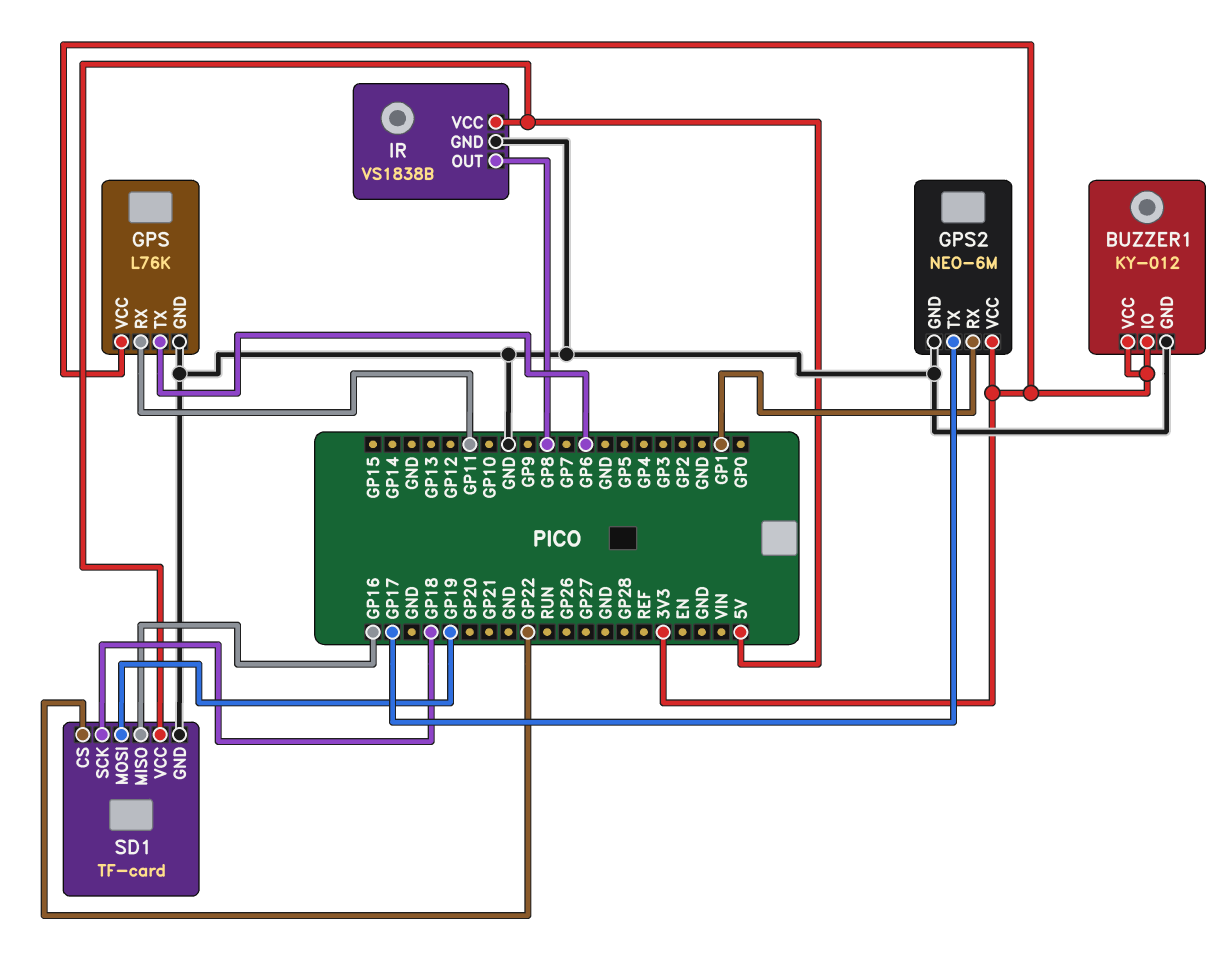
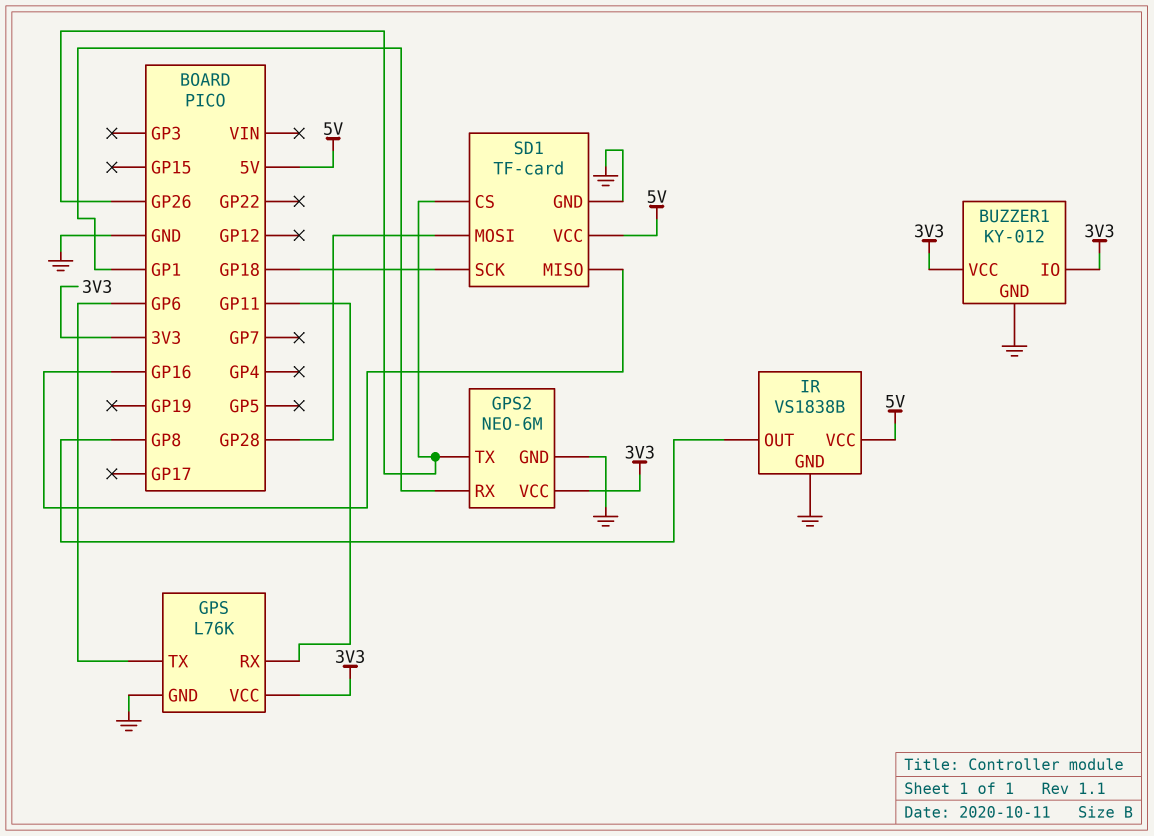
GPS2 pin TX: GP17 -> GP26
SD1 pin CS: GP22 -> GP26
SD1 pin MOSI: GP19 -> GP28

